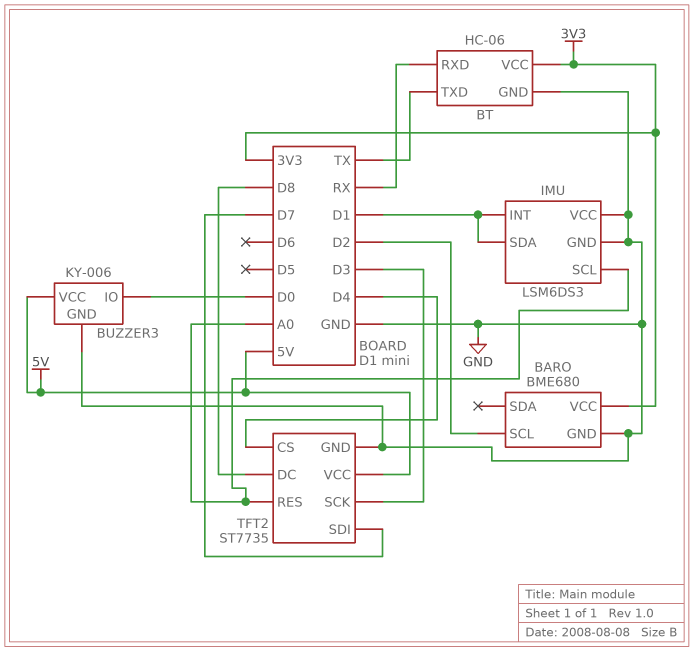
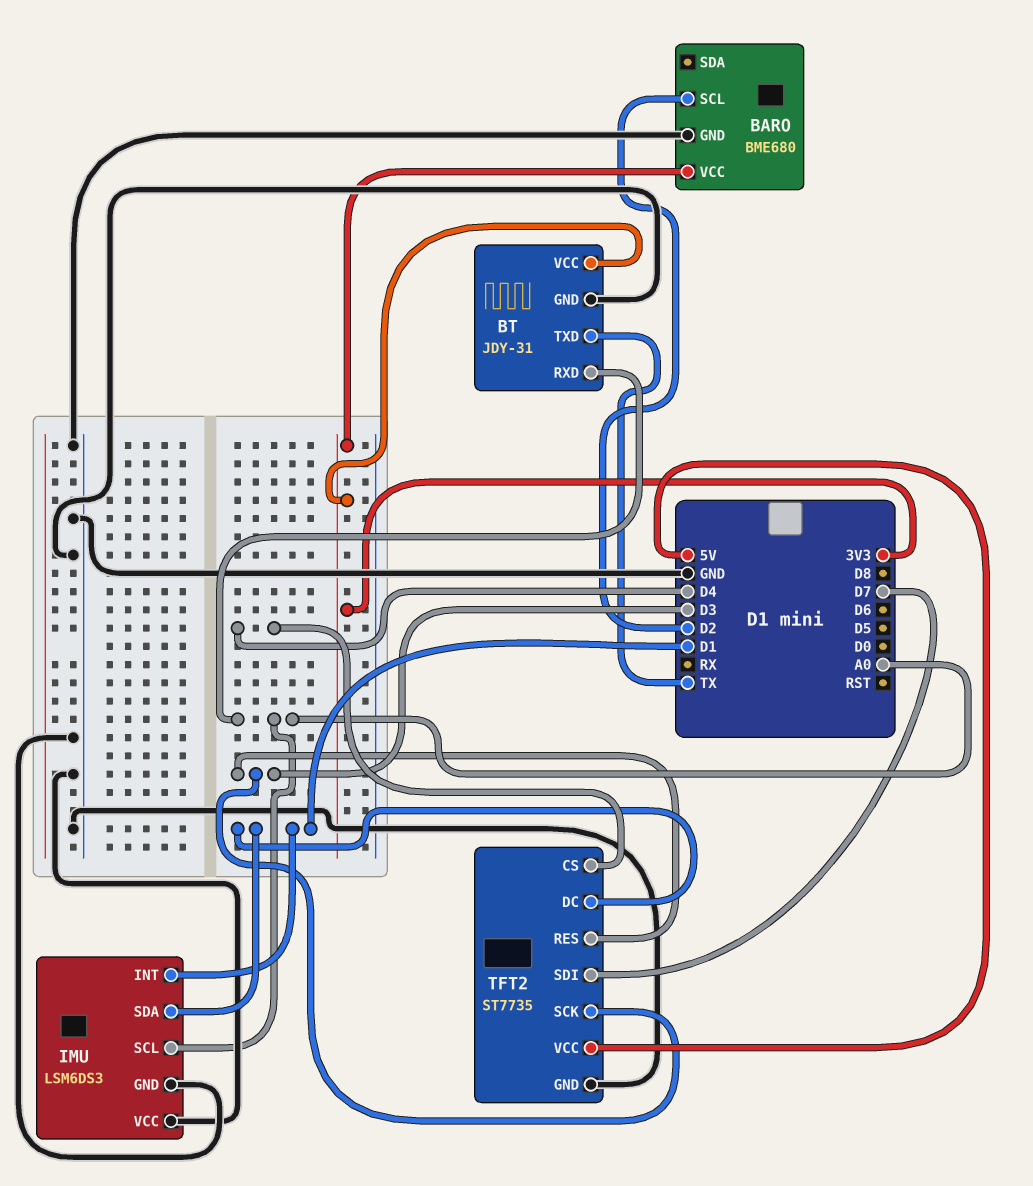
BT: HC-06 -> JDY-31
BT pin RXD: RX -> A0
BUZZER3: KY-006 -> none
BUZZER3 pin GND: GND -> none
BUZZER3 pin IO: D0 -> none
BUZZER3 pin VCC: 5V -> none
TFT2 pin DC: D8 -> D1
TFT2 pin RES: A0 -> D3

